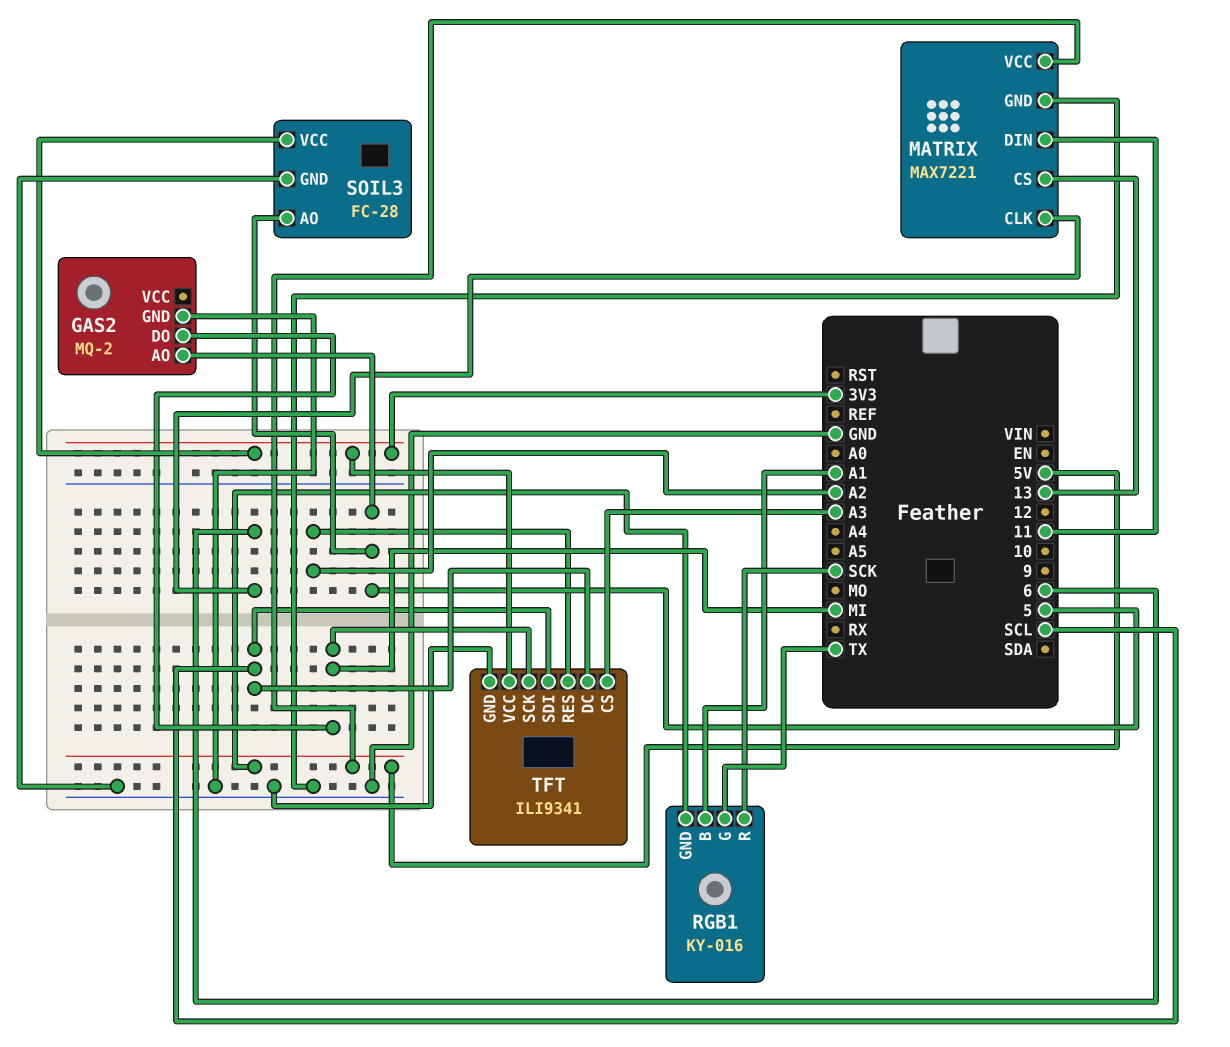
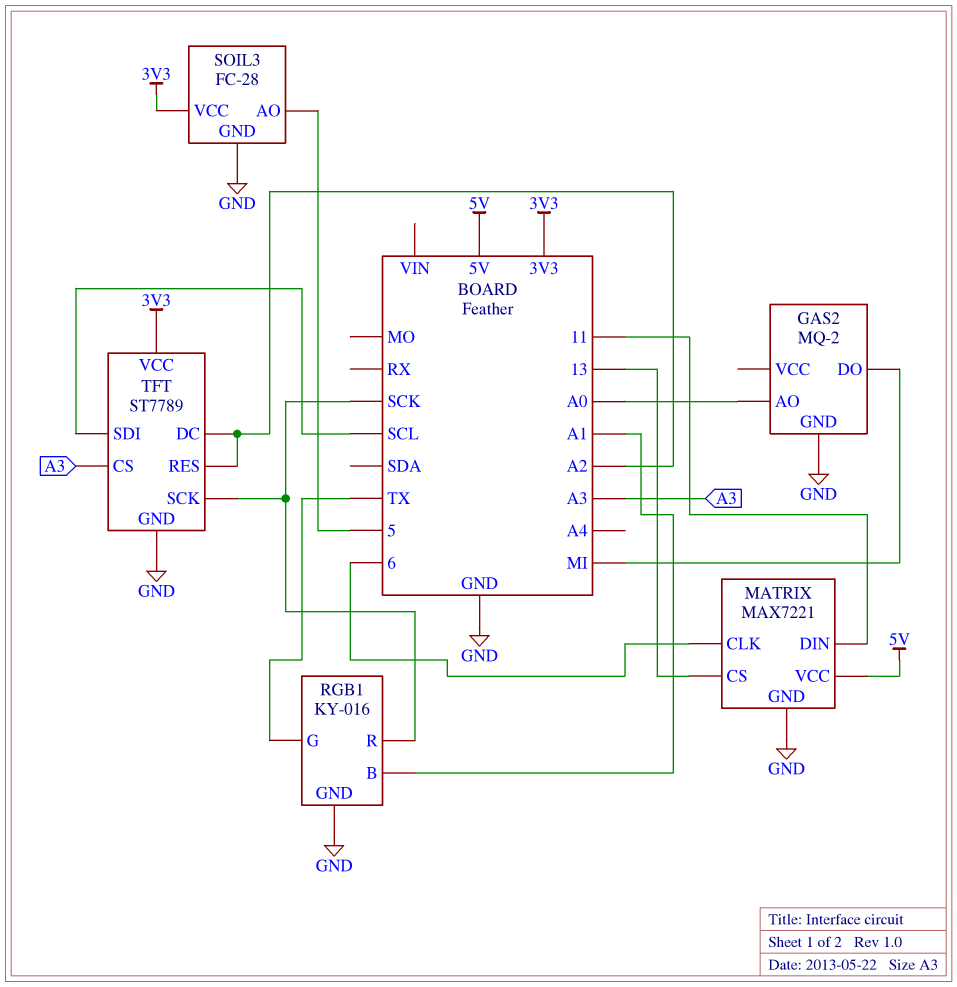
GAS2 pin AO: 5 -> A0
RGB1 pin GND: 5V -> GND
TFT: ILI9341 -> ST7789
TFT pin DC: SCL -> A2
TFT pin SCK: MI -> SCK

